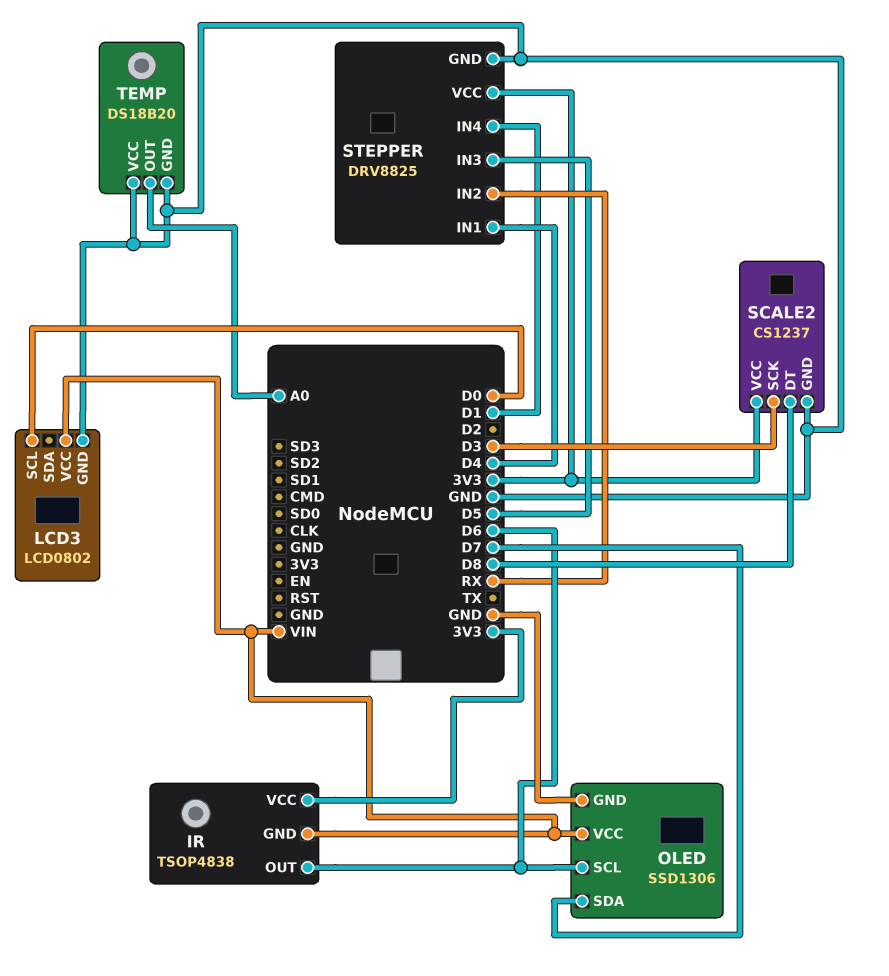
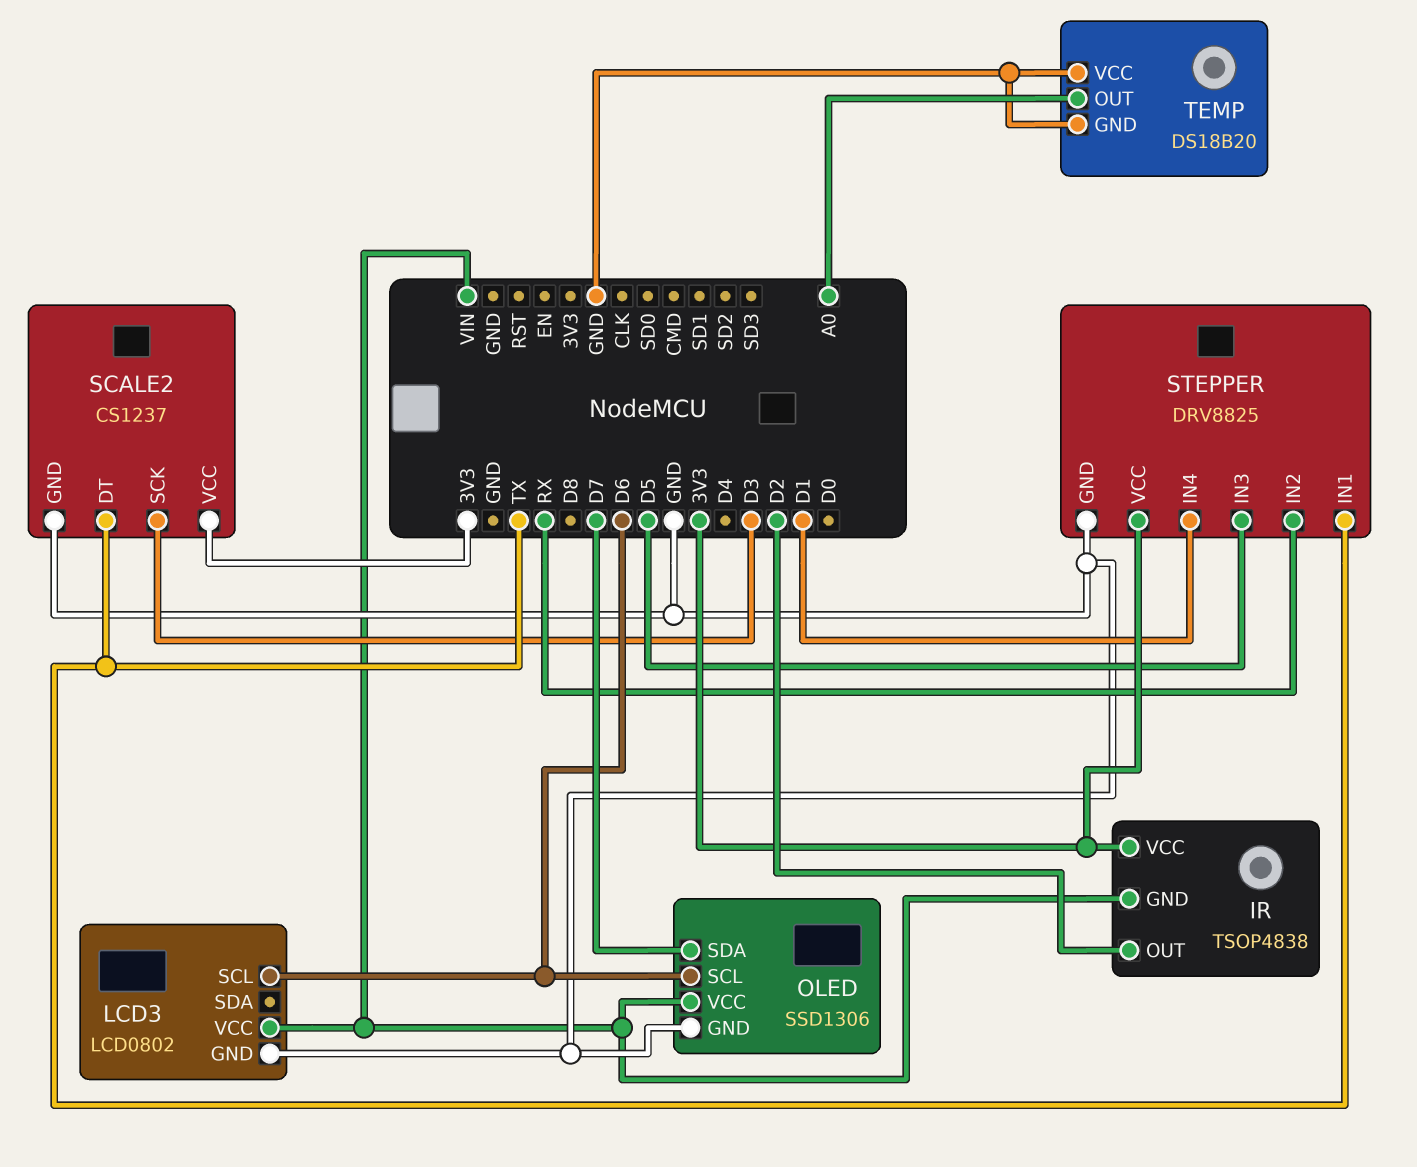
IR pin OUT: D6 -> D2
LCD3 pin SCL: D0 -> D6
SCALE2 pin DT: D8 -> TX
STEPPER pin IN1: D4 -> TX

